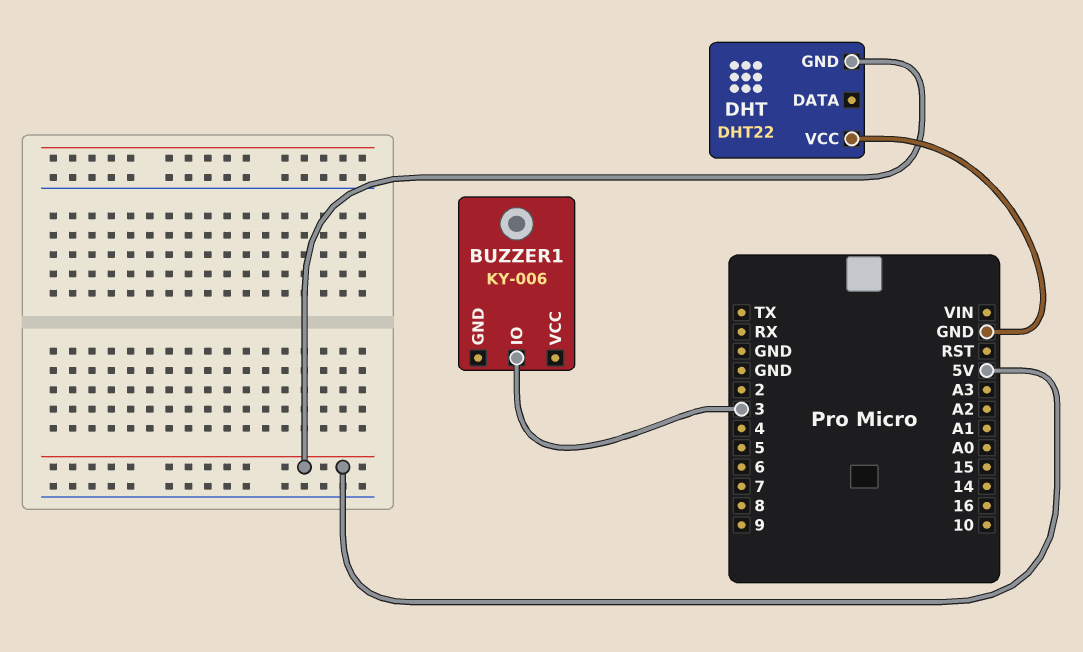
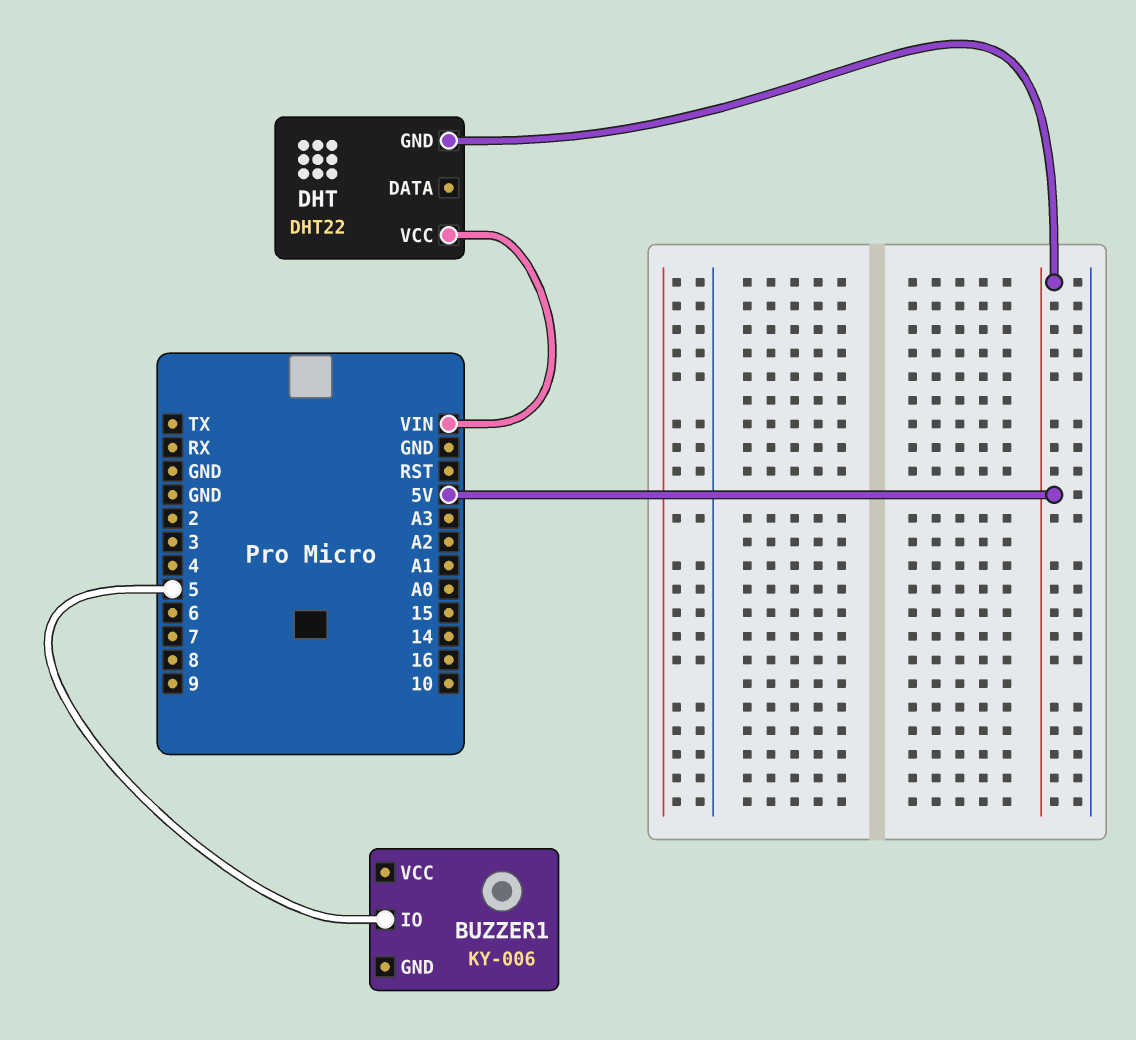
BUZZER1 pin IO: 3 -> 5
DHT pin VCC: GND -> VIN

